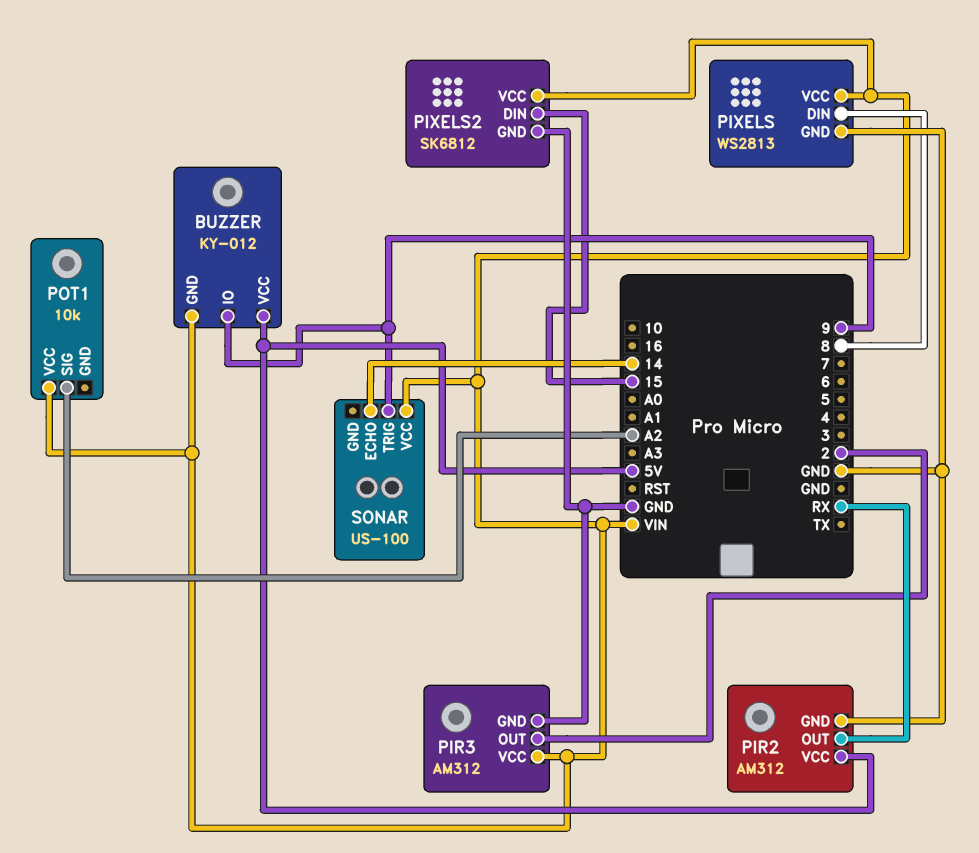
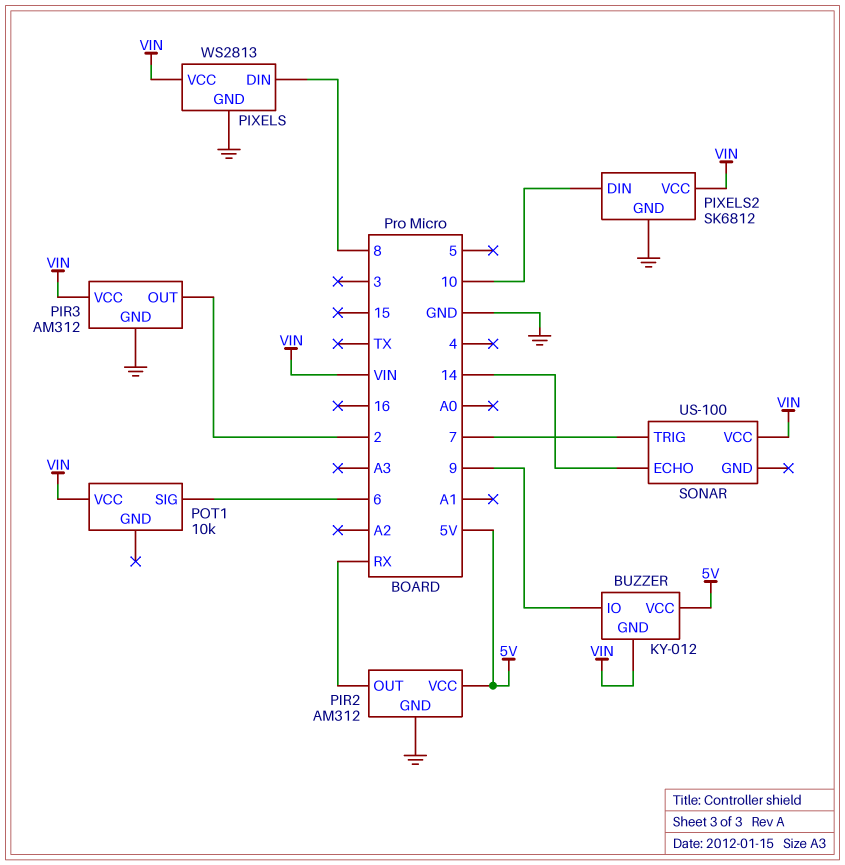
PIXELS2 pin DIN: 15 -> 10
POT1 pin SIG: A2 -> 6
SONAR pin TRIG: 9 -> 7

